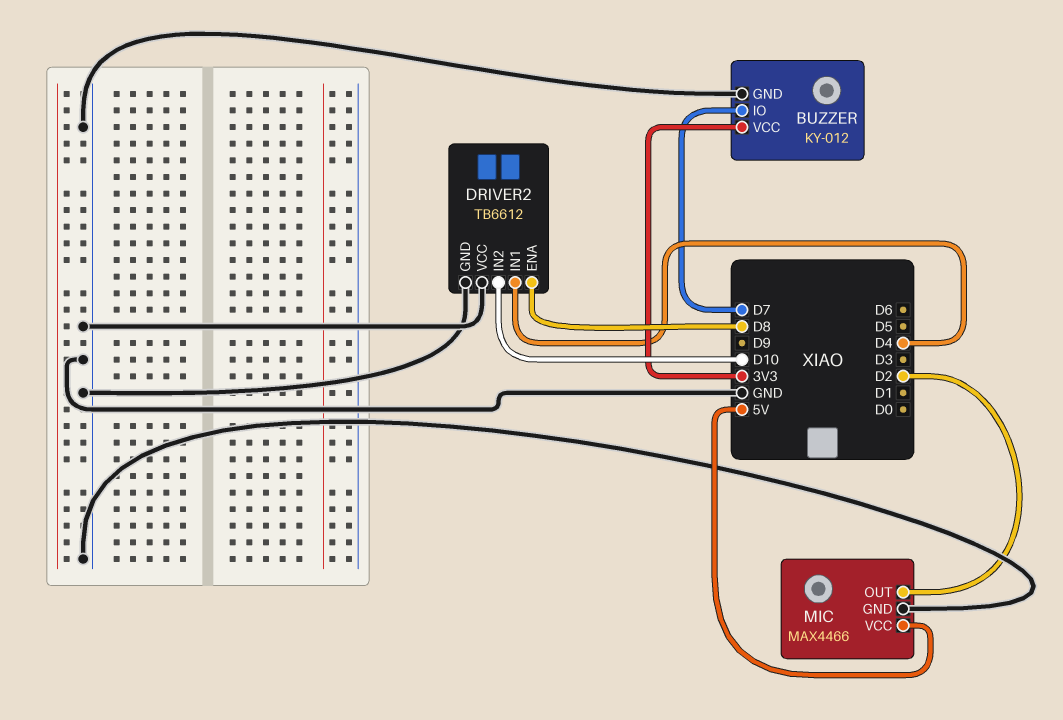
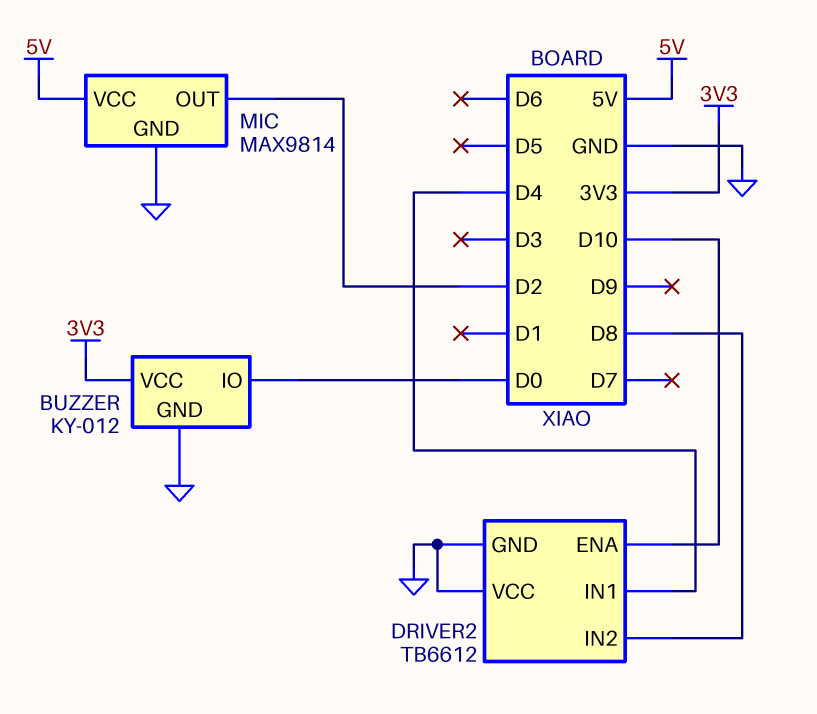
BUZZER pin IO: D7 -> D0
DRIVER2 pin ENA: D8 -> D10
DRIVER2 pin IN2: D10 -> D8
MIC: MAX4466 -> MAX9814

